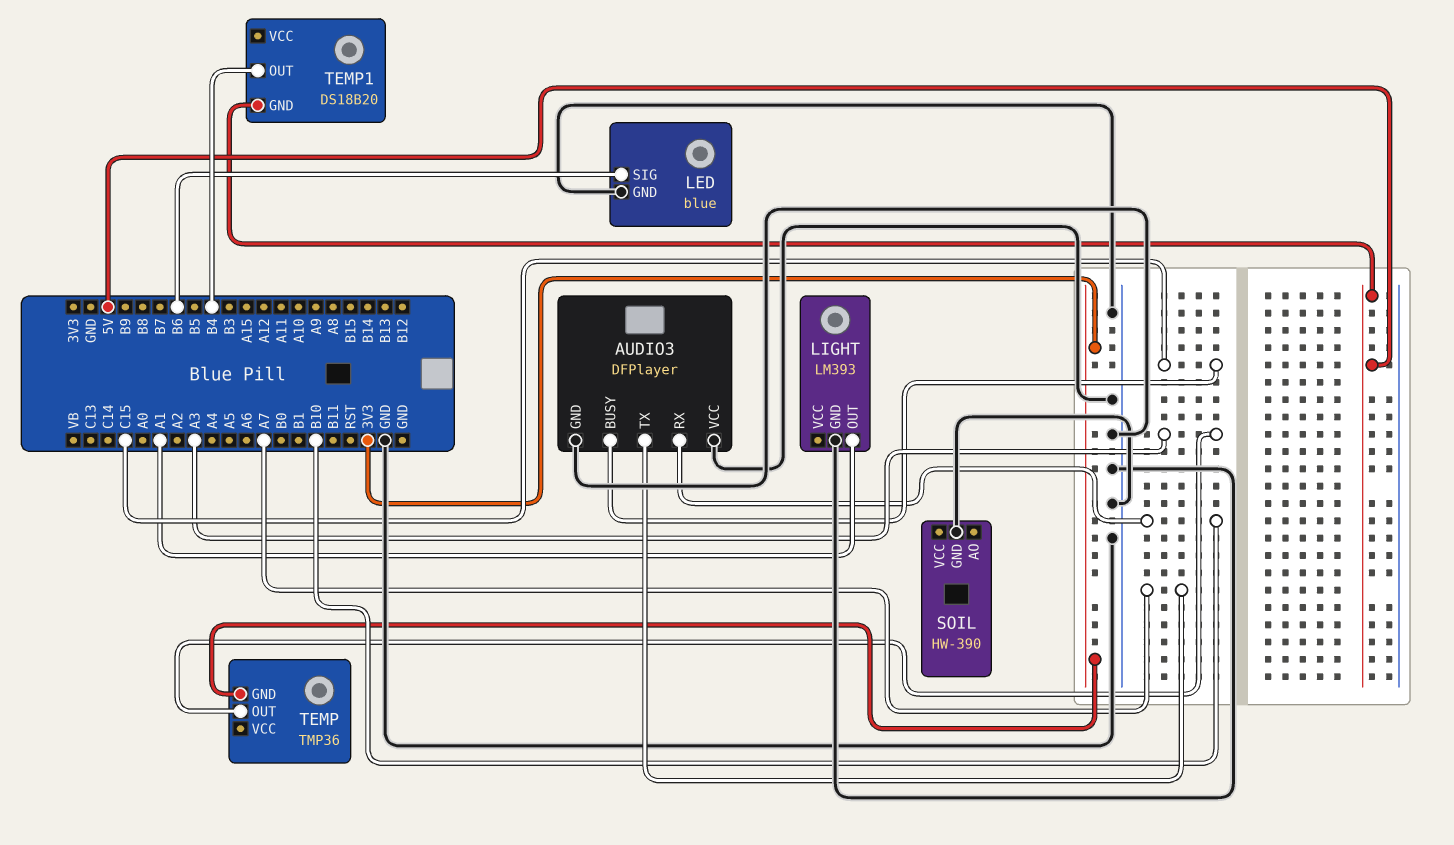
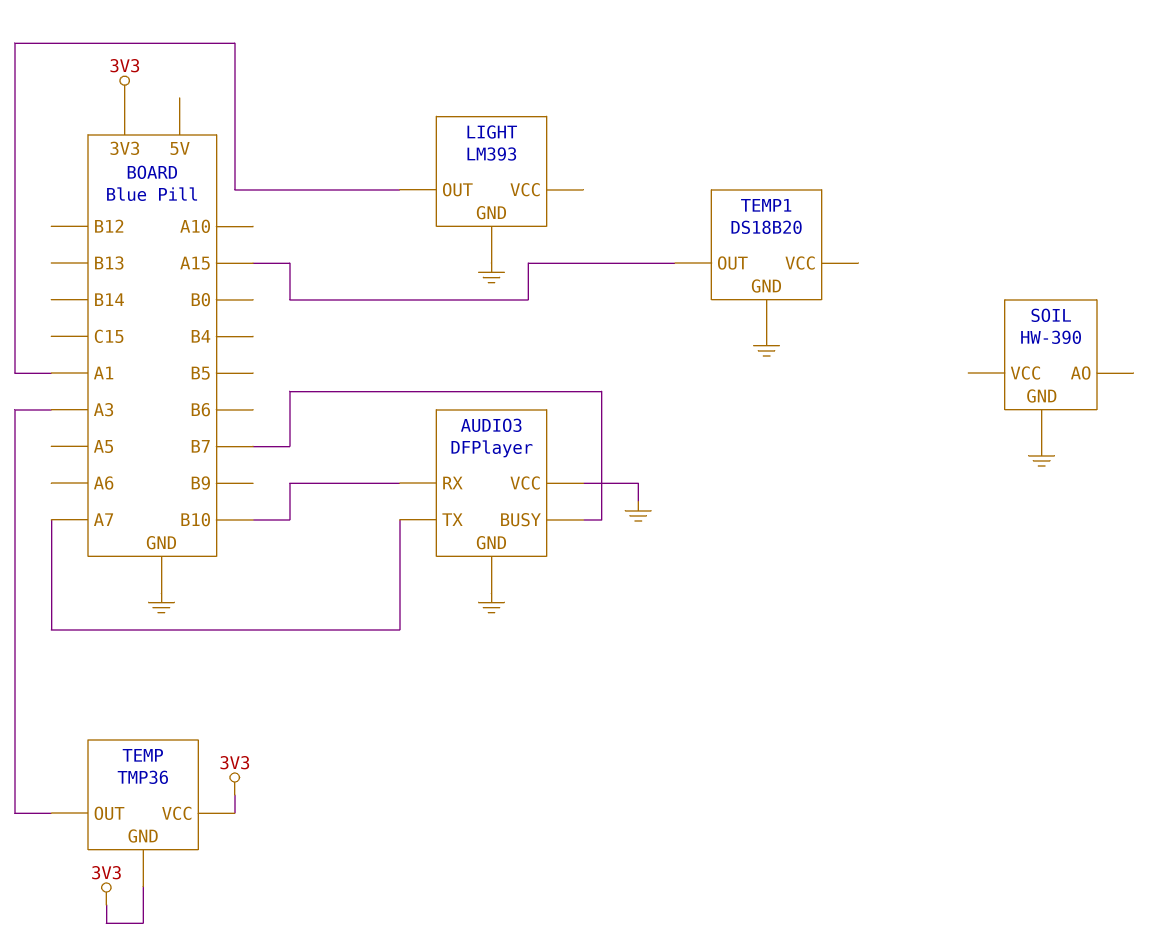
AUDIO3 pin BUSY: C15 -> B7
LED: blue -> none
LED pin GND: GND -> none
LED pin SIG: B6 -> none
TEMP pin VCC: none -> 3V3
TEMP1 pin GND: 5V -> GND
TEMP1 pin OUT: B4 -> A15

